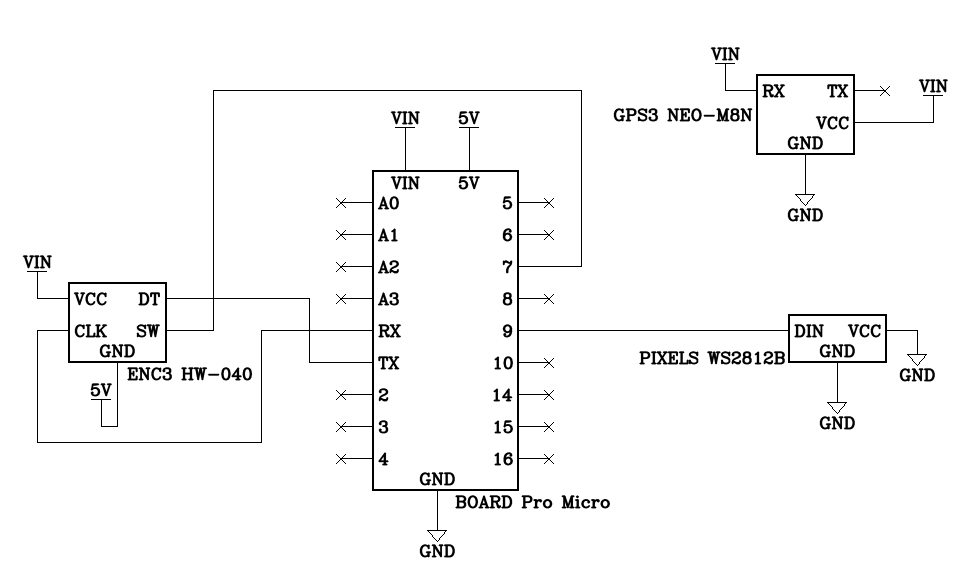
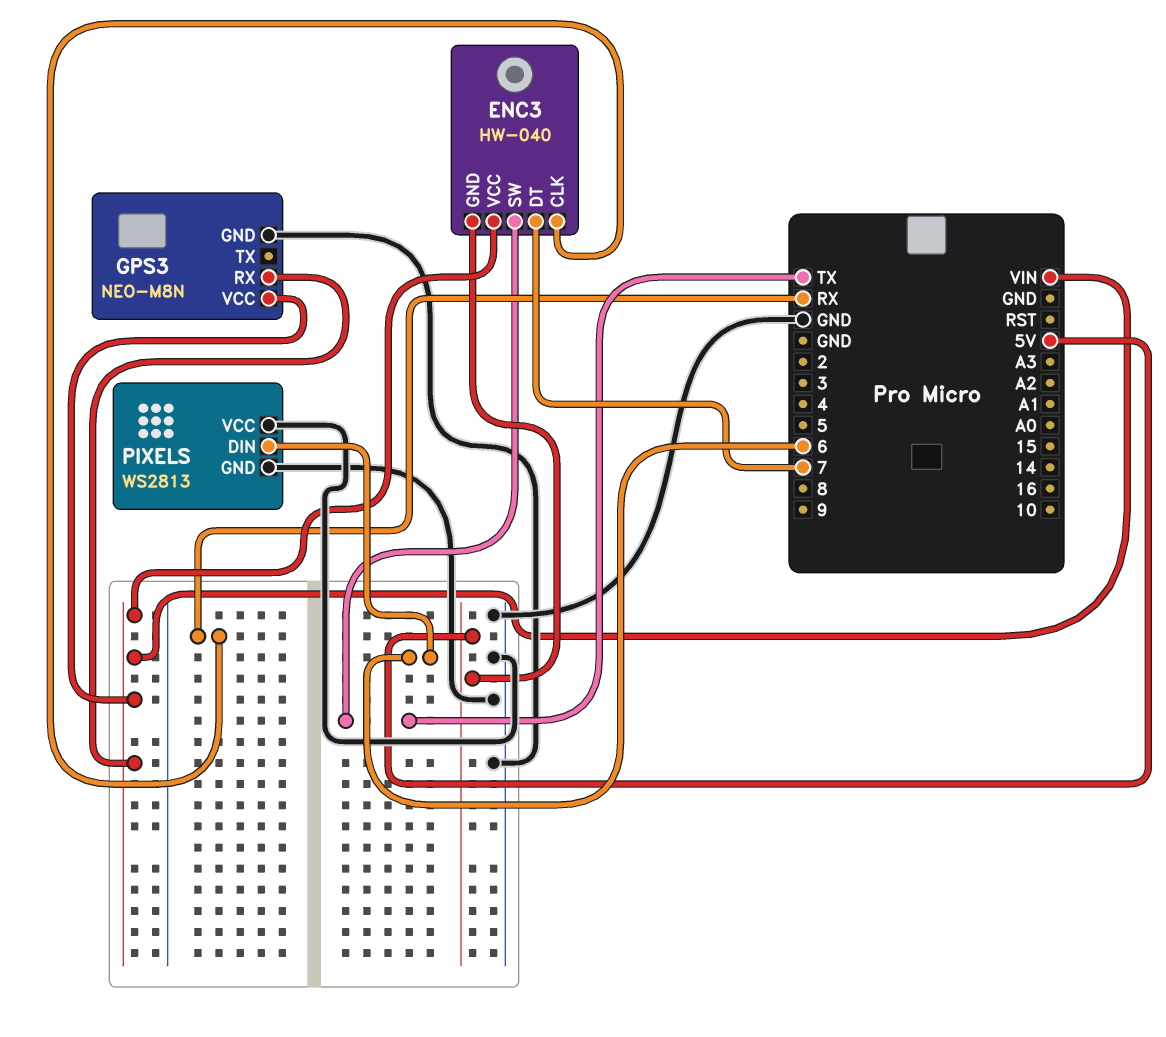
ENC3 pin DT: TX -> 7
ENC3 pin SW: 7 -> TX
PIXELS: WS2812B -> WS2813
PIXELS pin DIN: 9 -> 6

